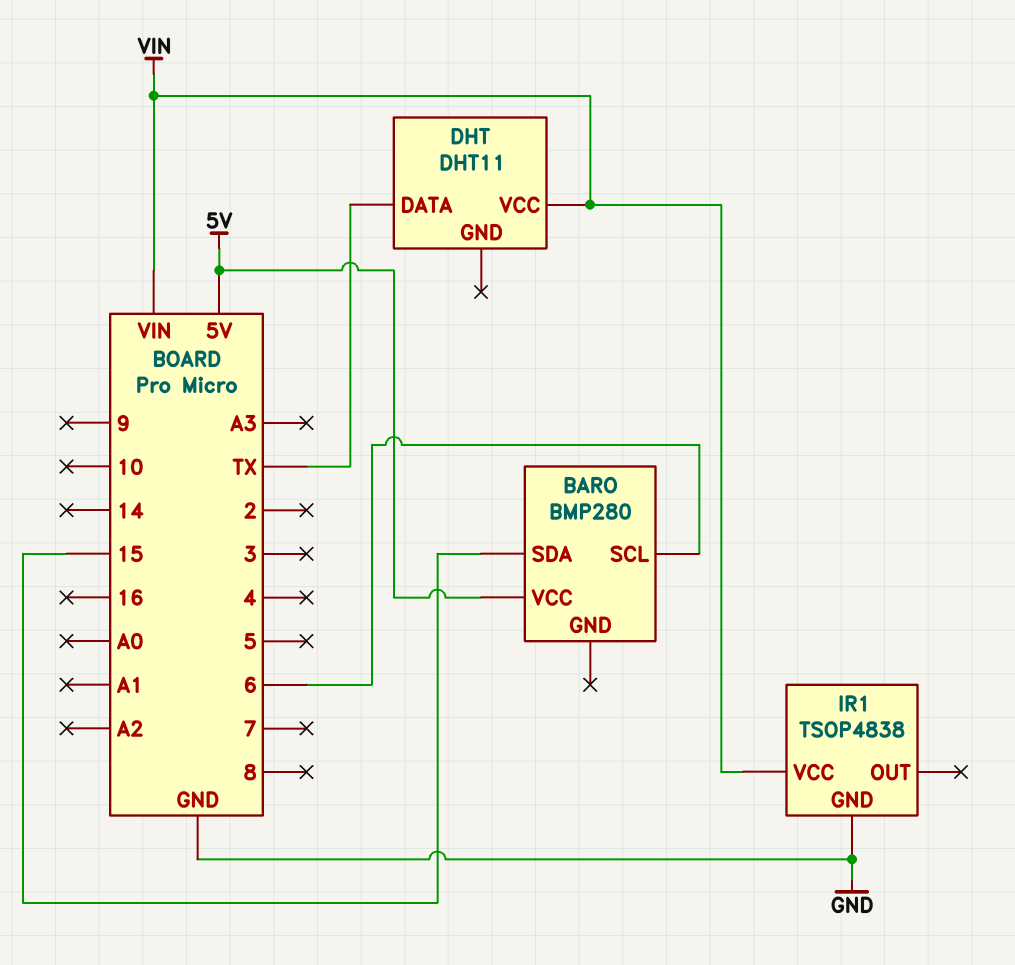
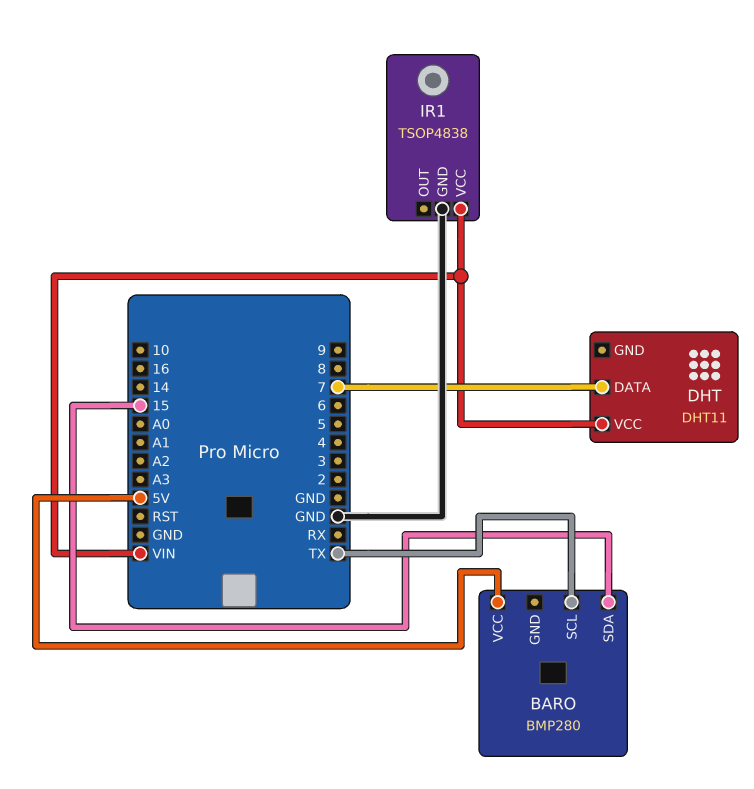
BARO pin SCL: 6 -> TX
DHT pin DATA: TX -> 7

